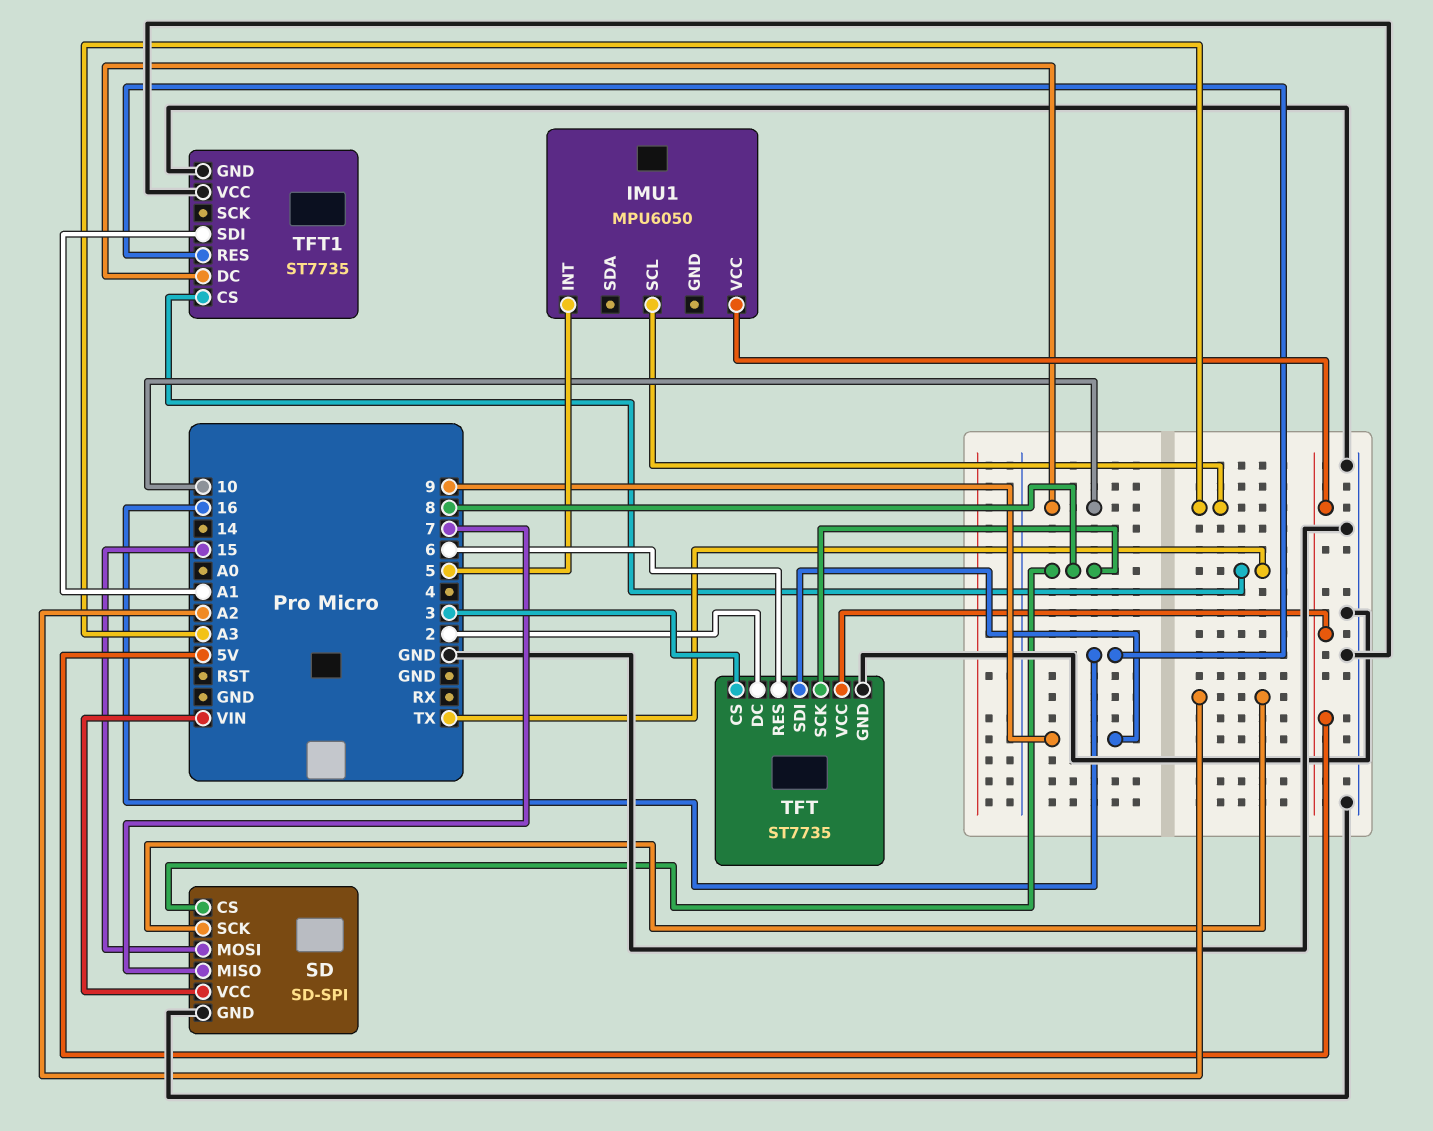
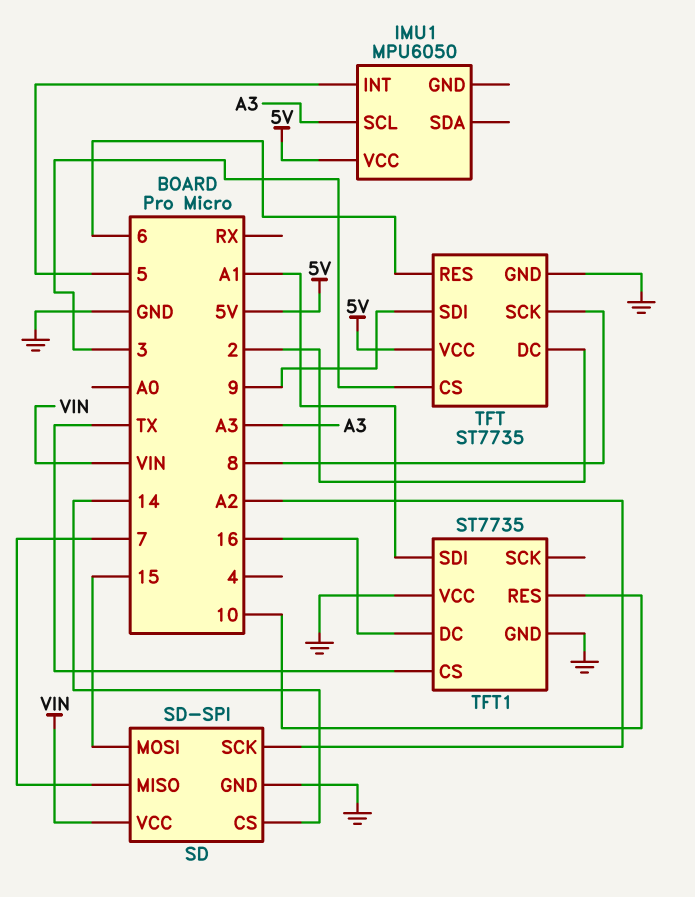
SD pin CS: 8 -> 14
TFT1 pin DC: 10 -> 16
TFT1 pin RES: 16 -> 10

